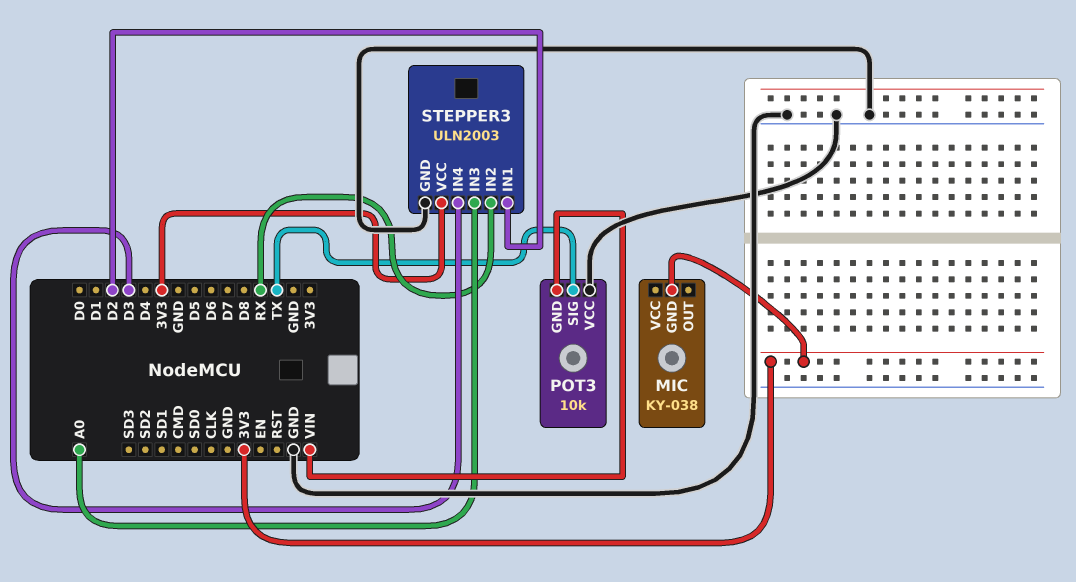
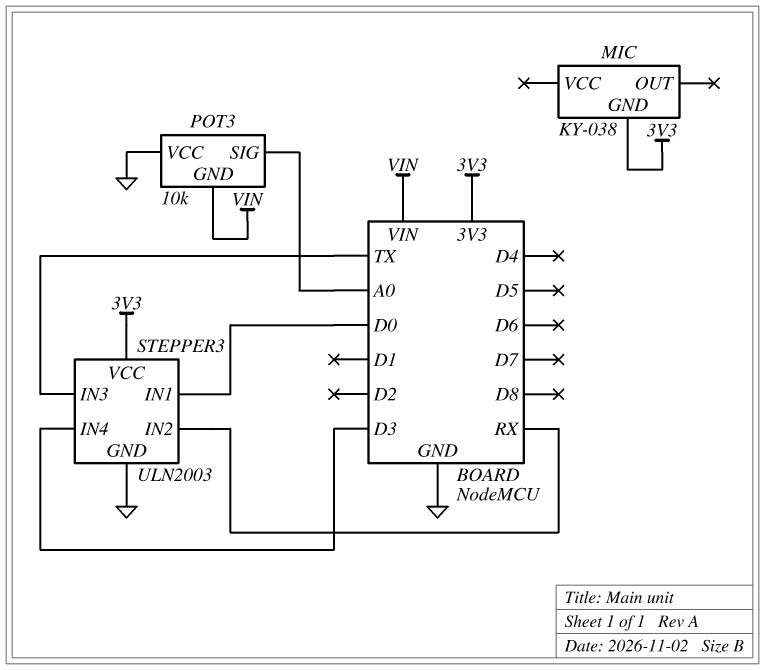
POT3 pin SIG: TX -> A0
STEPPER3 pin IN1: D2 -> D0
STEPPER3 pin IN3: A0 -> TX

